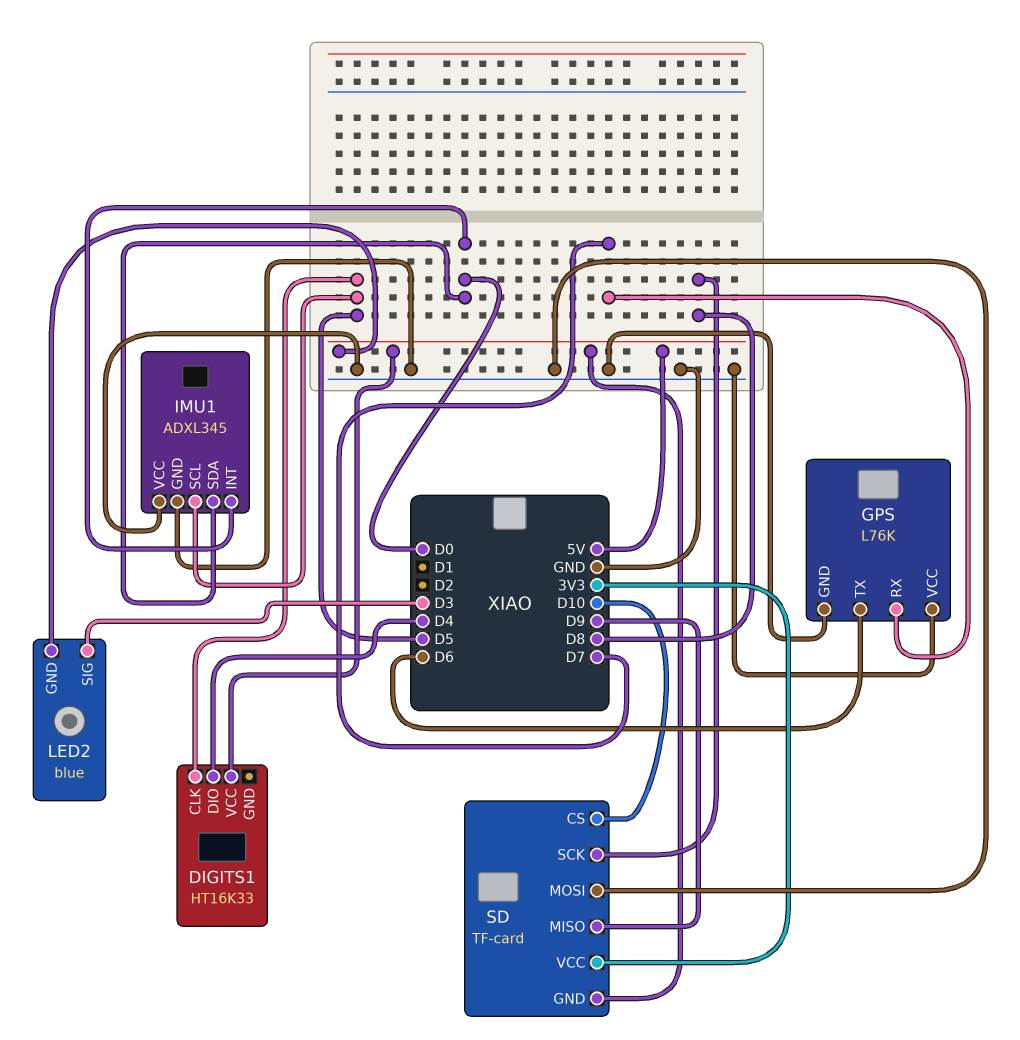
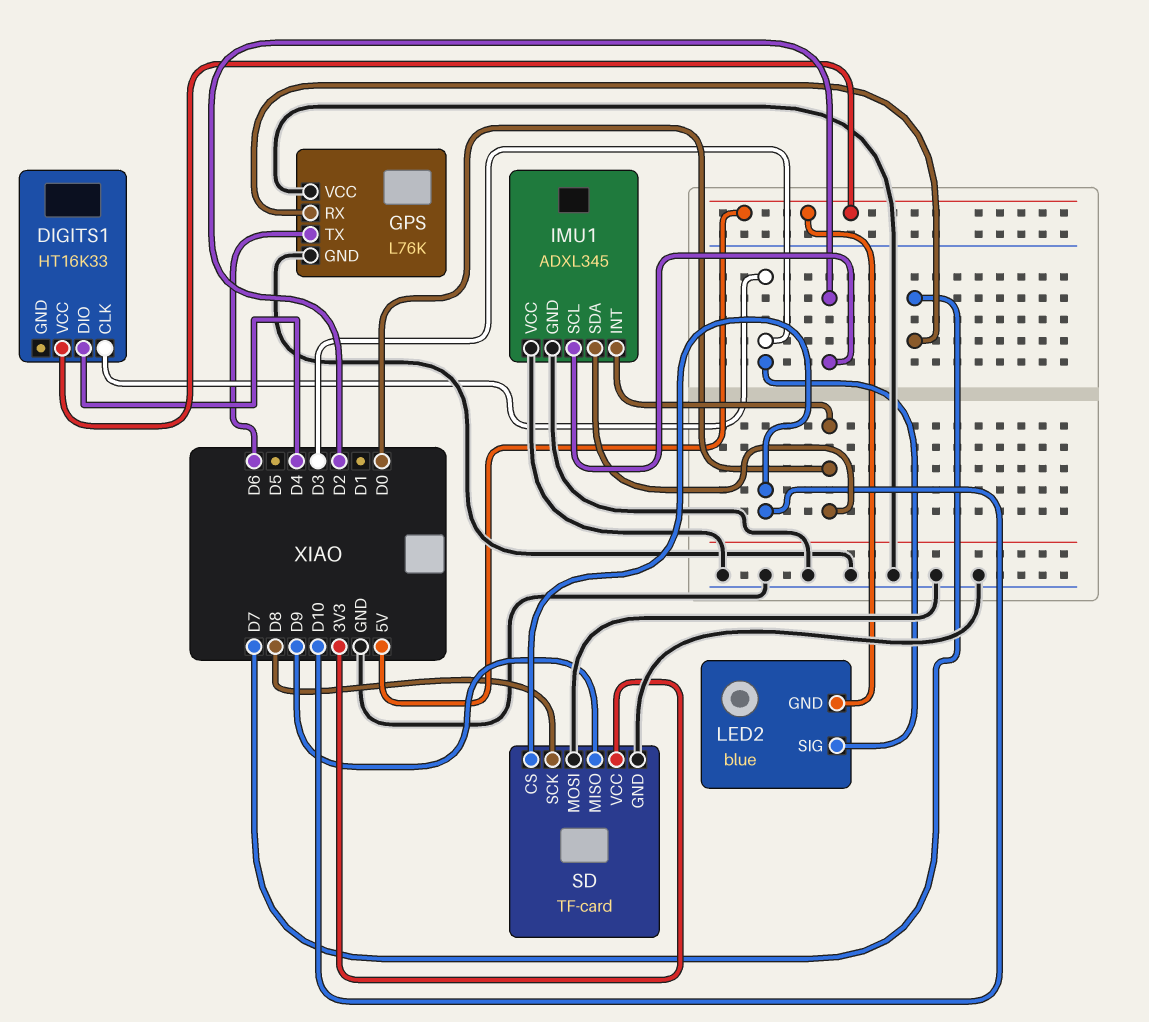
DIGITS1 pin CLK: D5 -> D3
IMU1 pin SCL: D5 -> D2
SD pin GND: 5V -> GND

